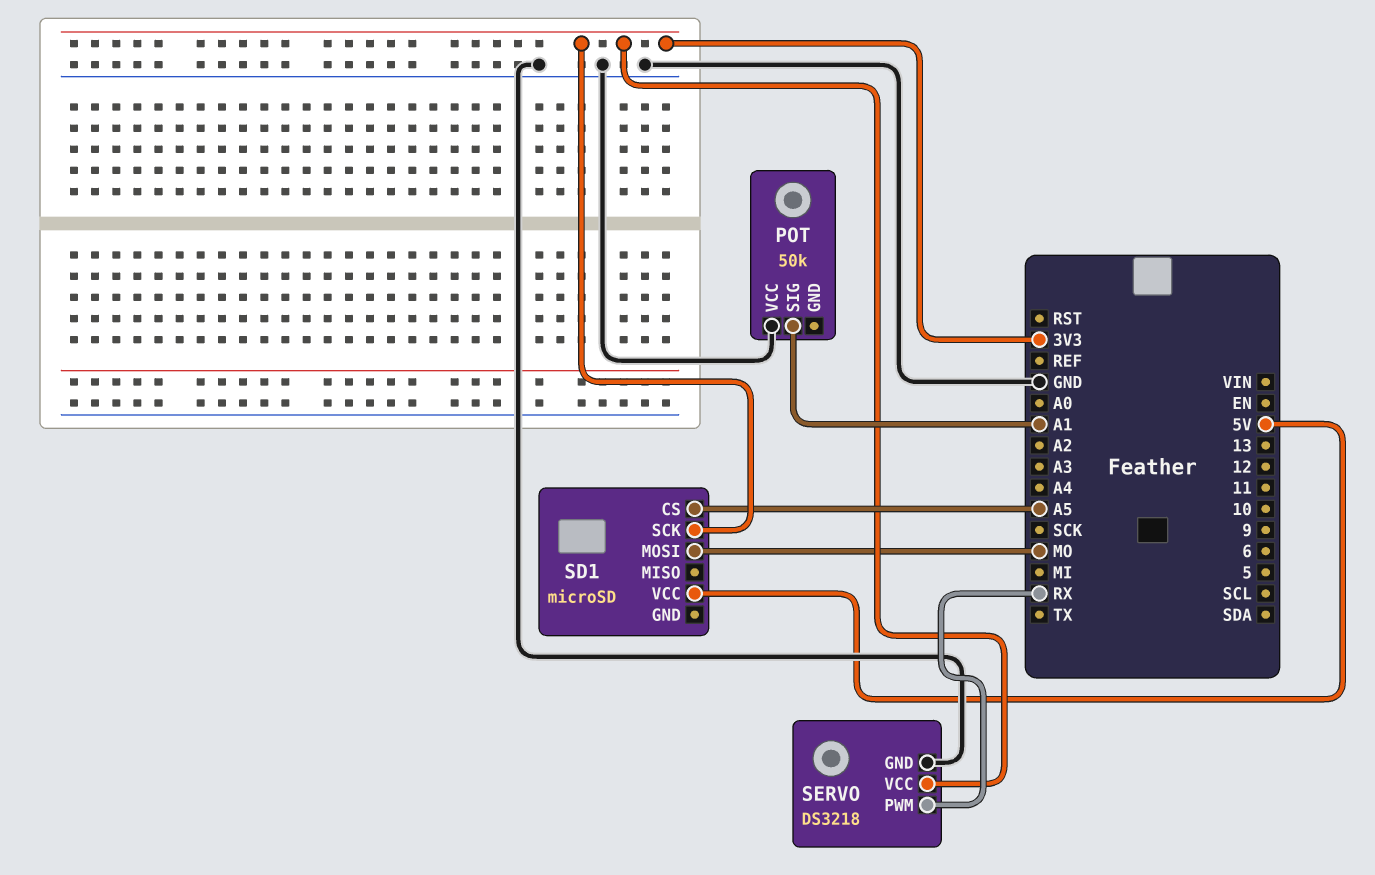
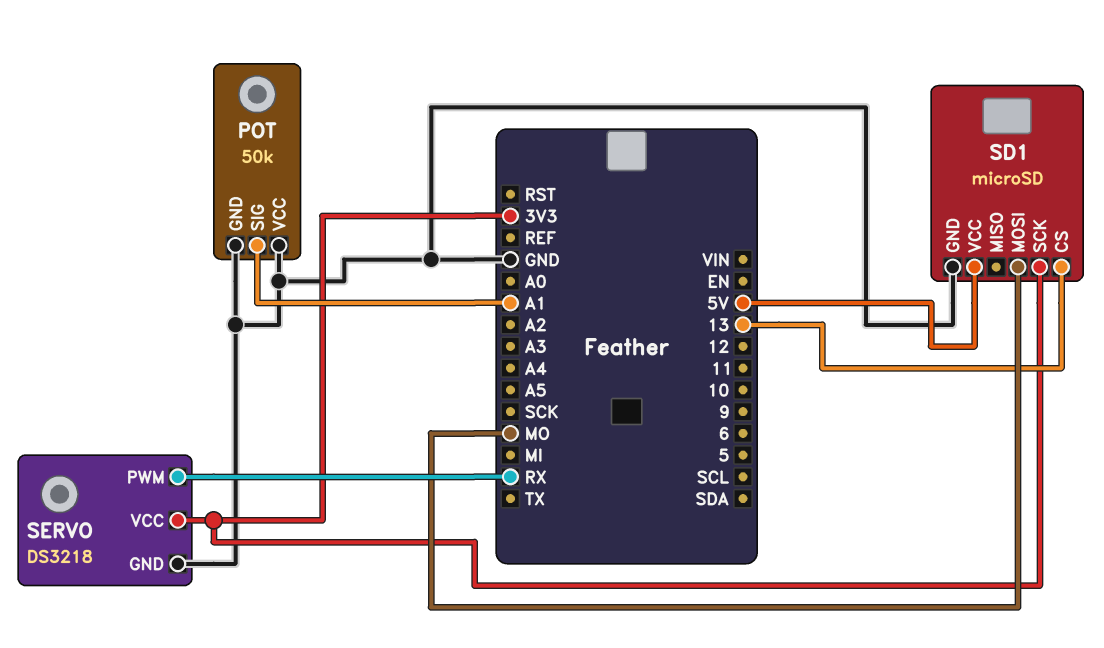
POT pin GND: none -> GND
SD1 pin CS: A5 -> 13
SD1 pin GND: none -> GND

